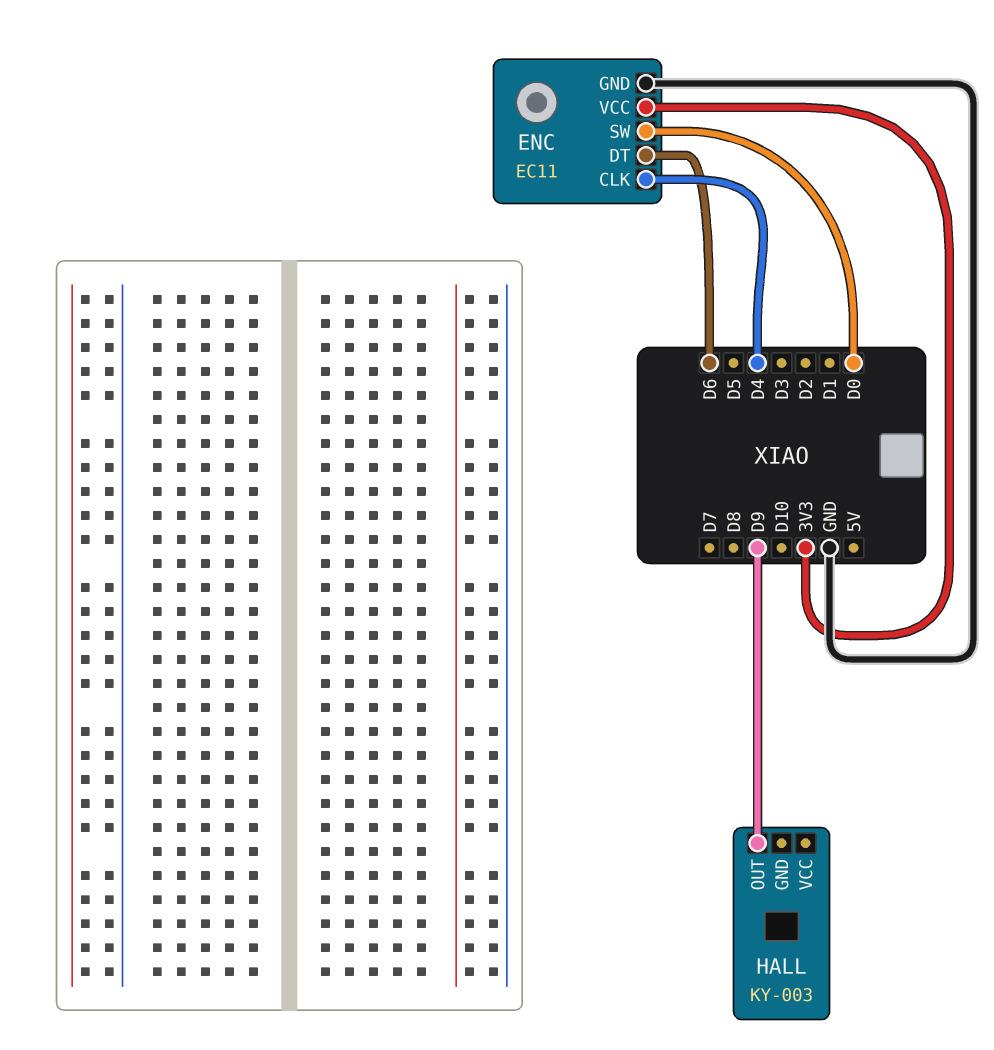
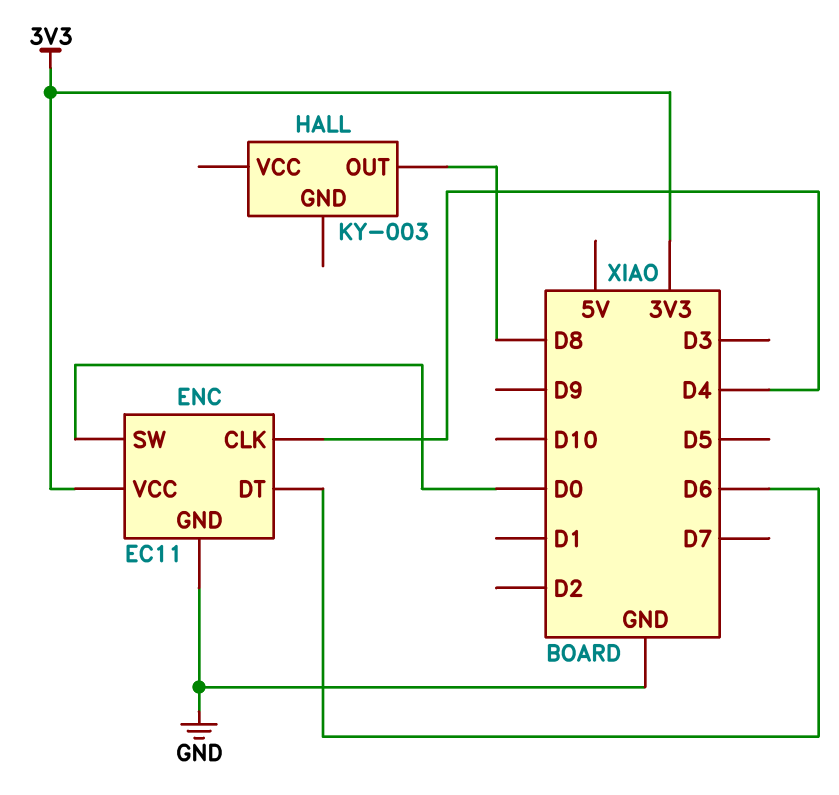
HALL pin OUT: D9 -> D8

